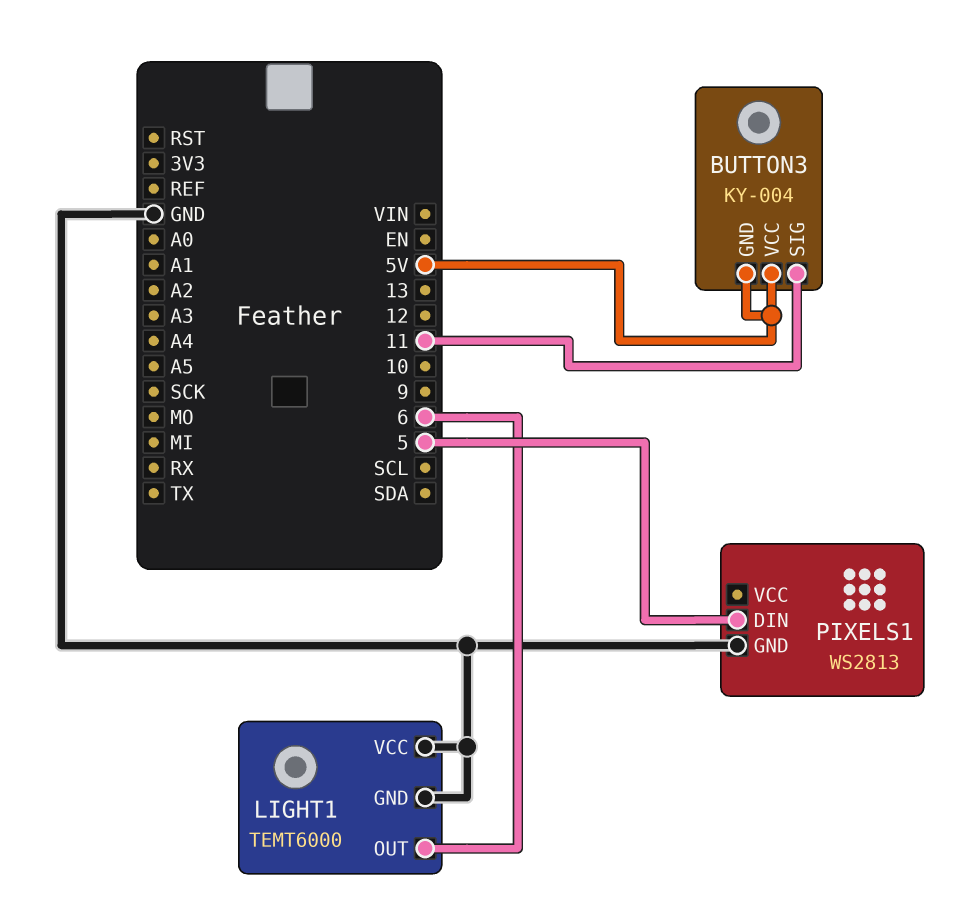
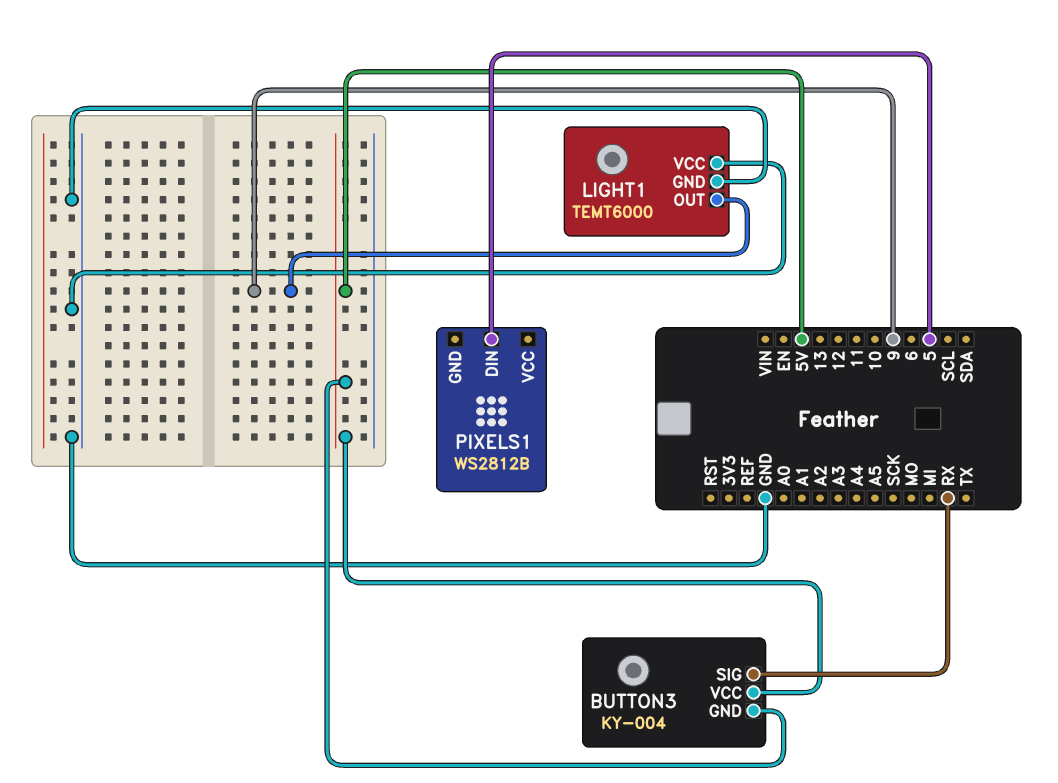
BUTTON3 pin SIG: 11 -> RX
LIGHT1 pin OUT: 6 -> 9
PIXELS1: WS2813 -> WS2812B
PIXELS1 pin GND: GND -> none

